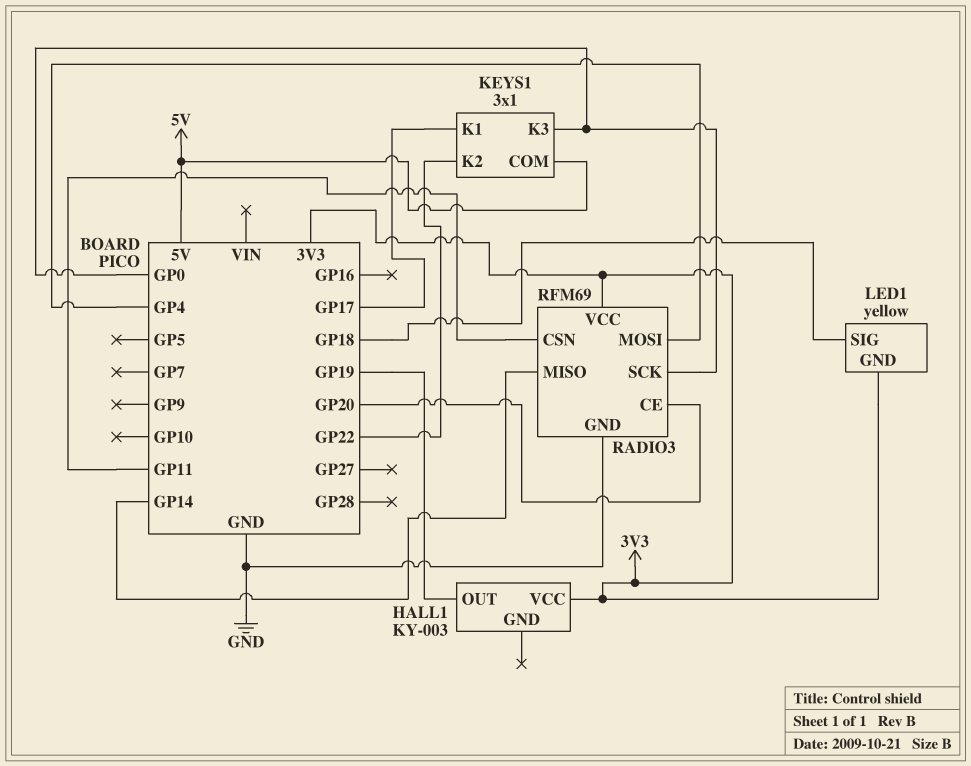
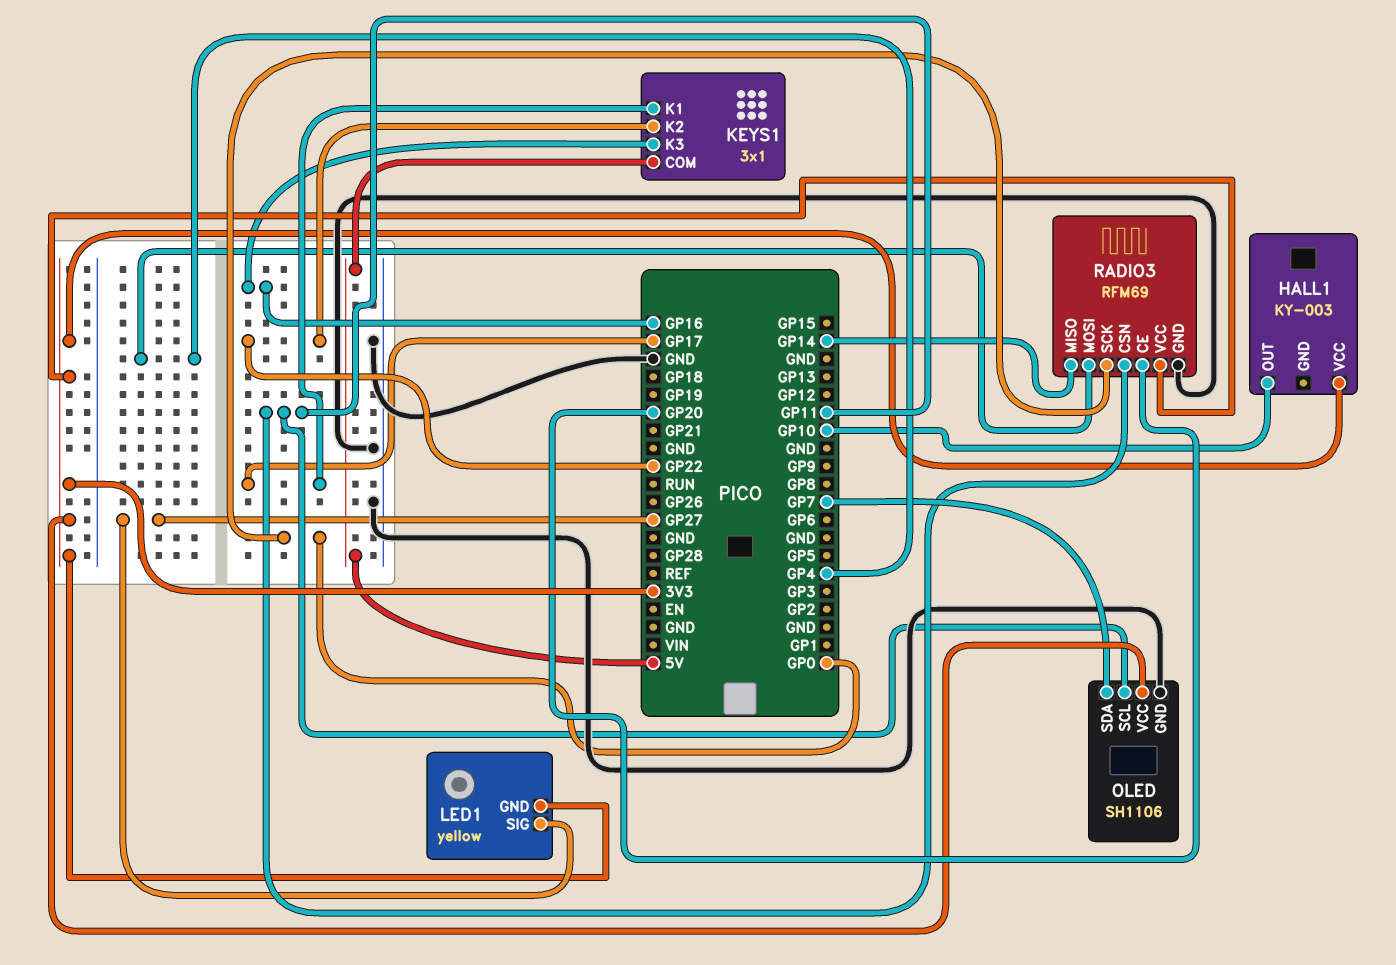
HALL1 pin OUT: GP19 -> GP10
KEYS1 pin K3: GP0 -> GP16
LED1 pin SIG: GP18 -> GP27
OLED: none -> SH1106
OLED pin GND: none -> GND
OLED pin SCL: none -> GP11
OLED pin SDA: none -> GP7
OLED pin VCC: none -> 3V3

